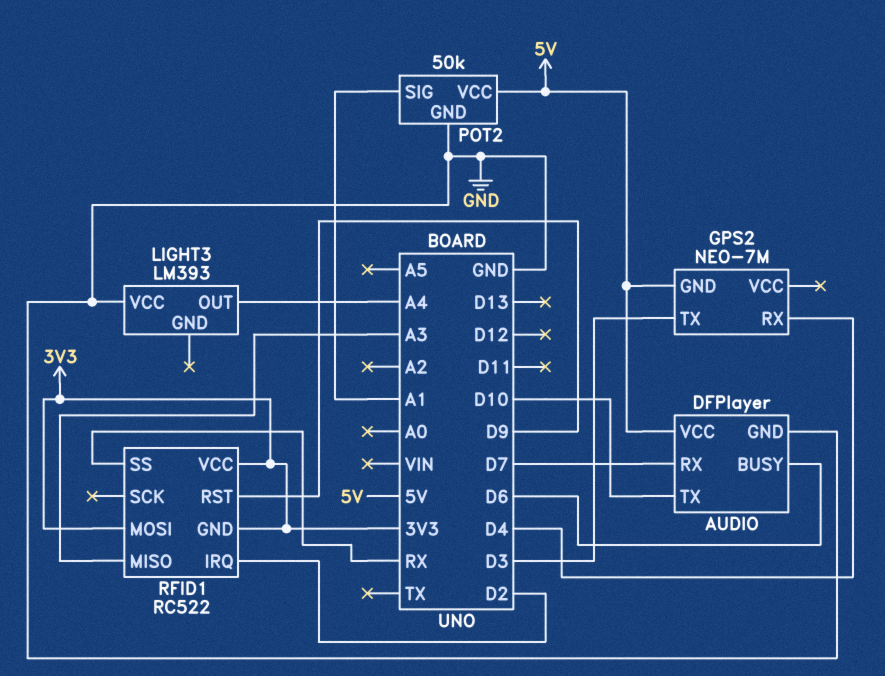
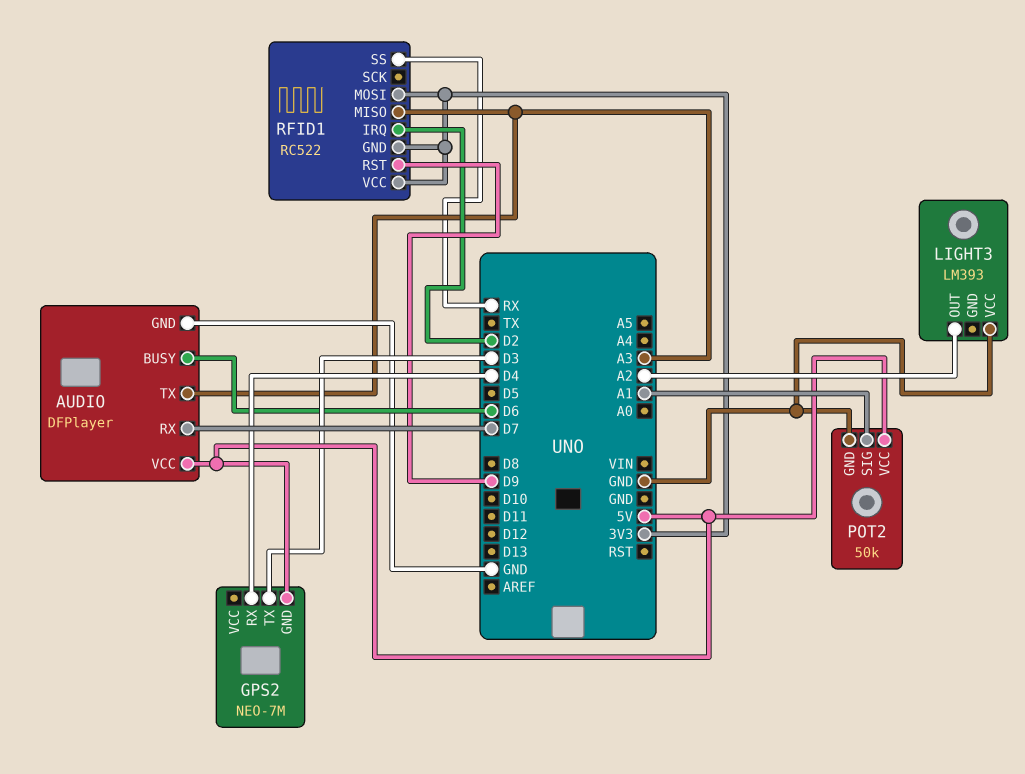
AUDIO pin TX: D10 -> A3
LIGHT3 pin OUT: A4 -> A2

